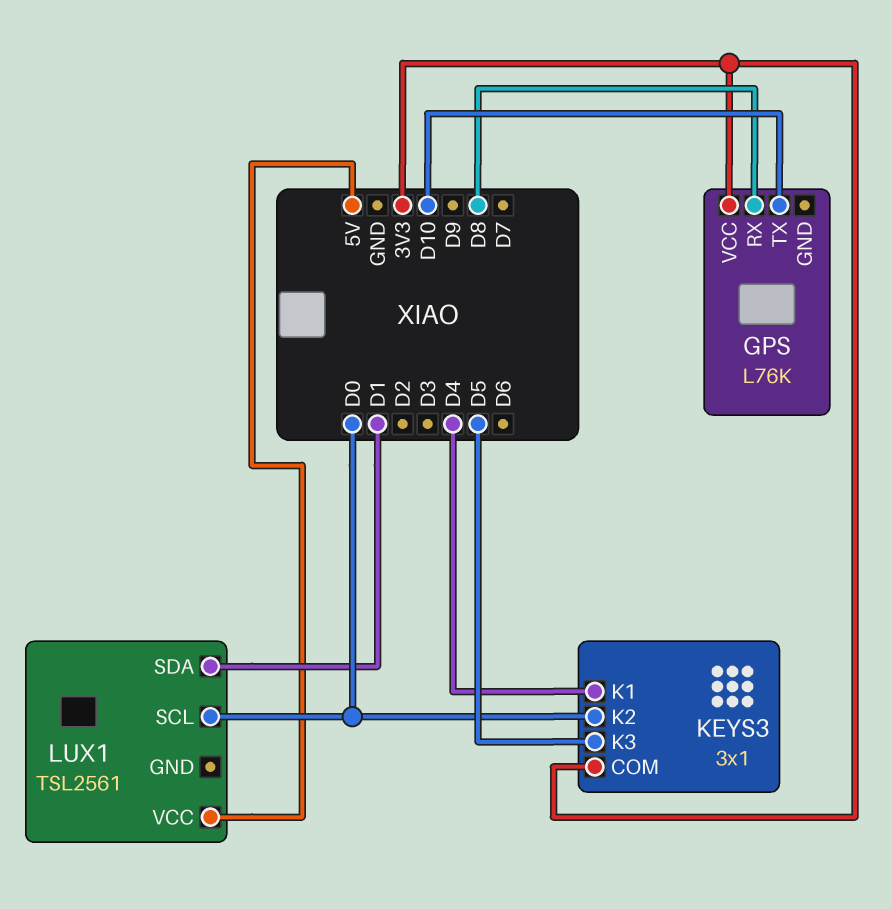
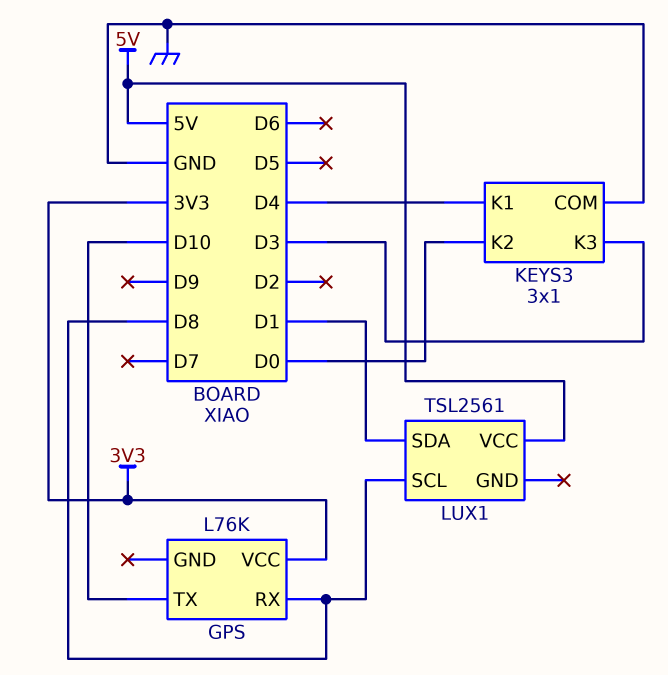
KEYS3 pin COM: 3V3 -> GND
KEYS3 pin K3: D5 -> D3
LUX1 pin SCL: D0 -> D8

